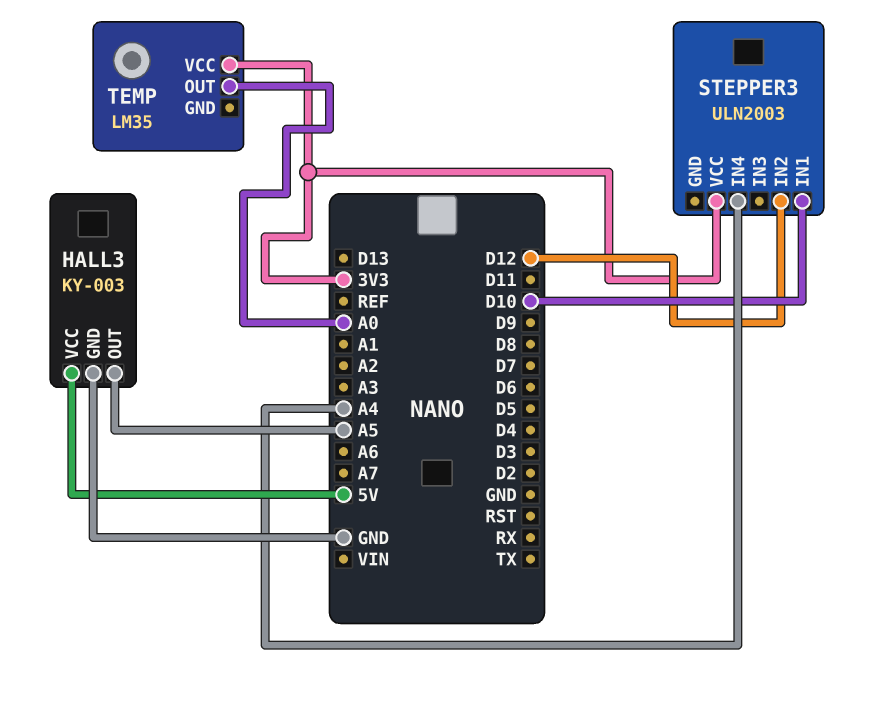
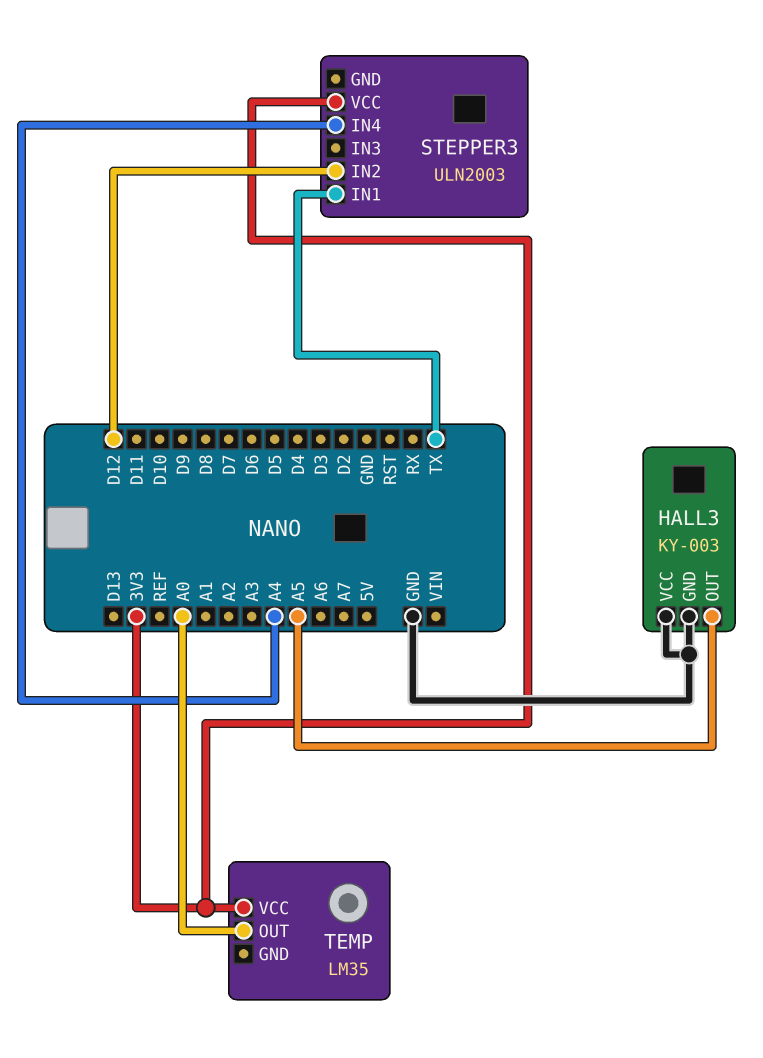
HALL3 pin VCC: 5V -> GND
STEPPER3 pin IN1: D10 -> TX

